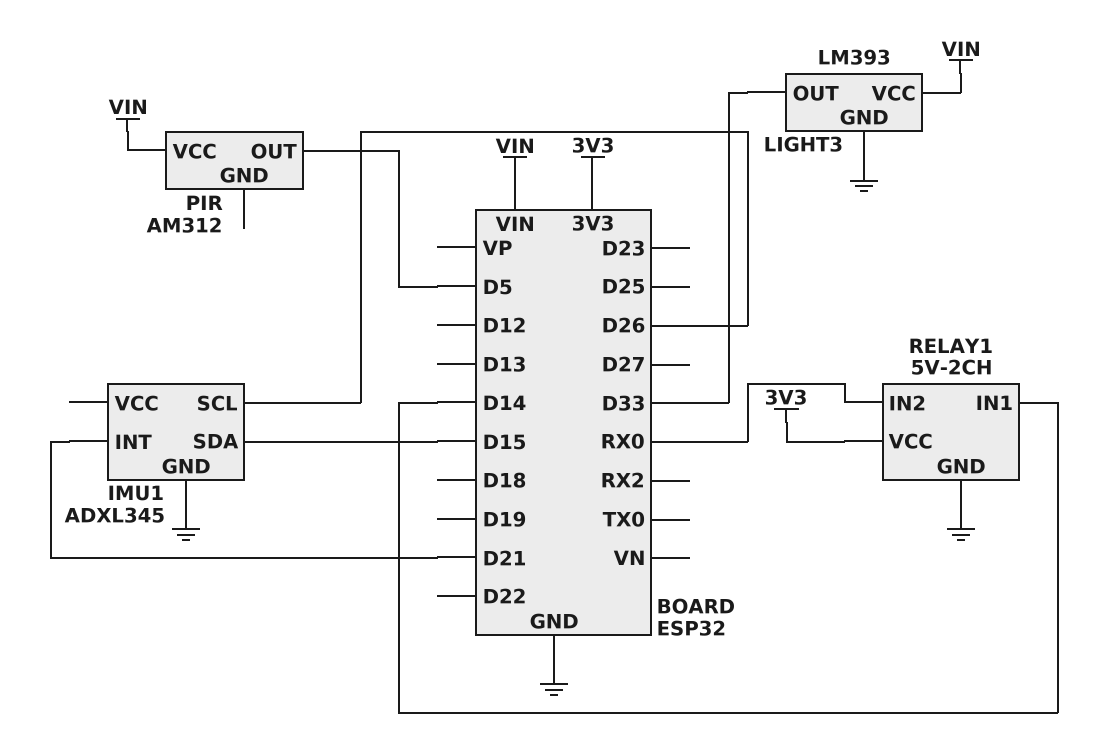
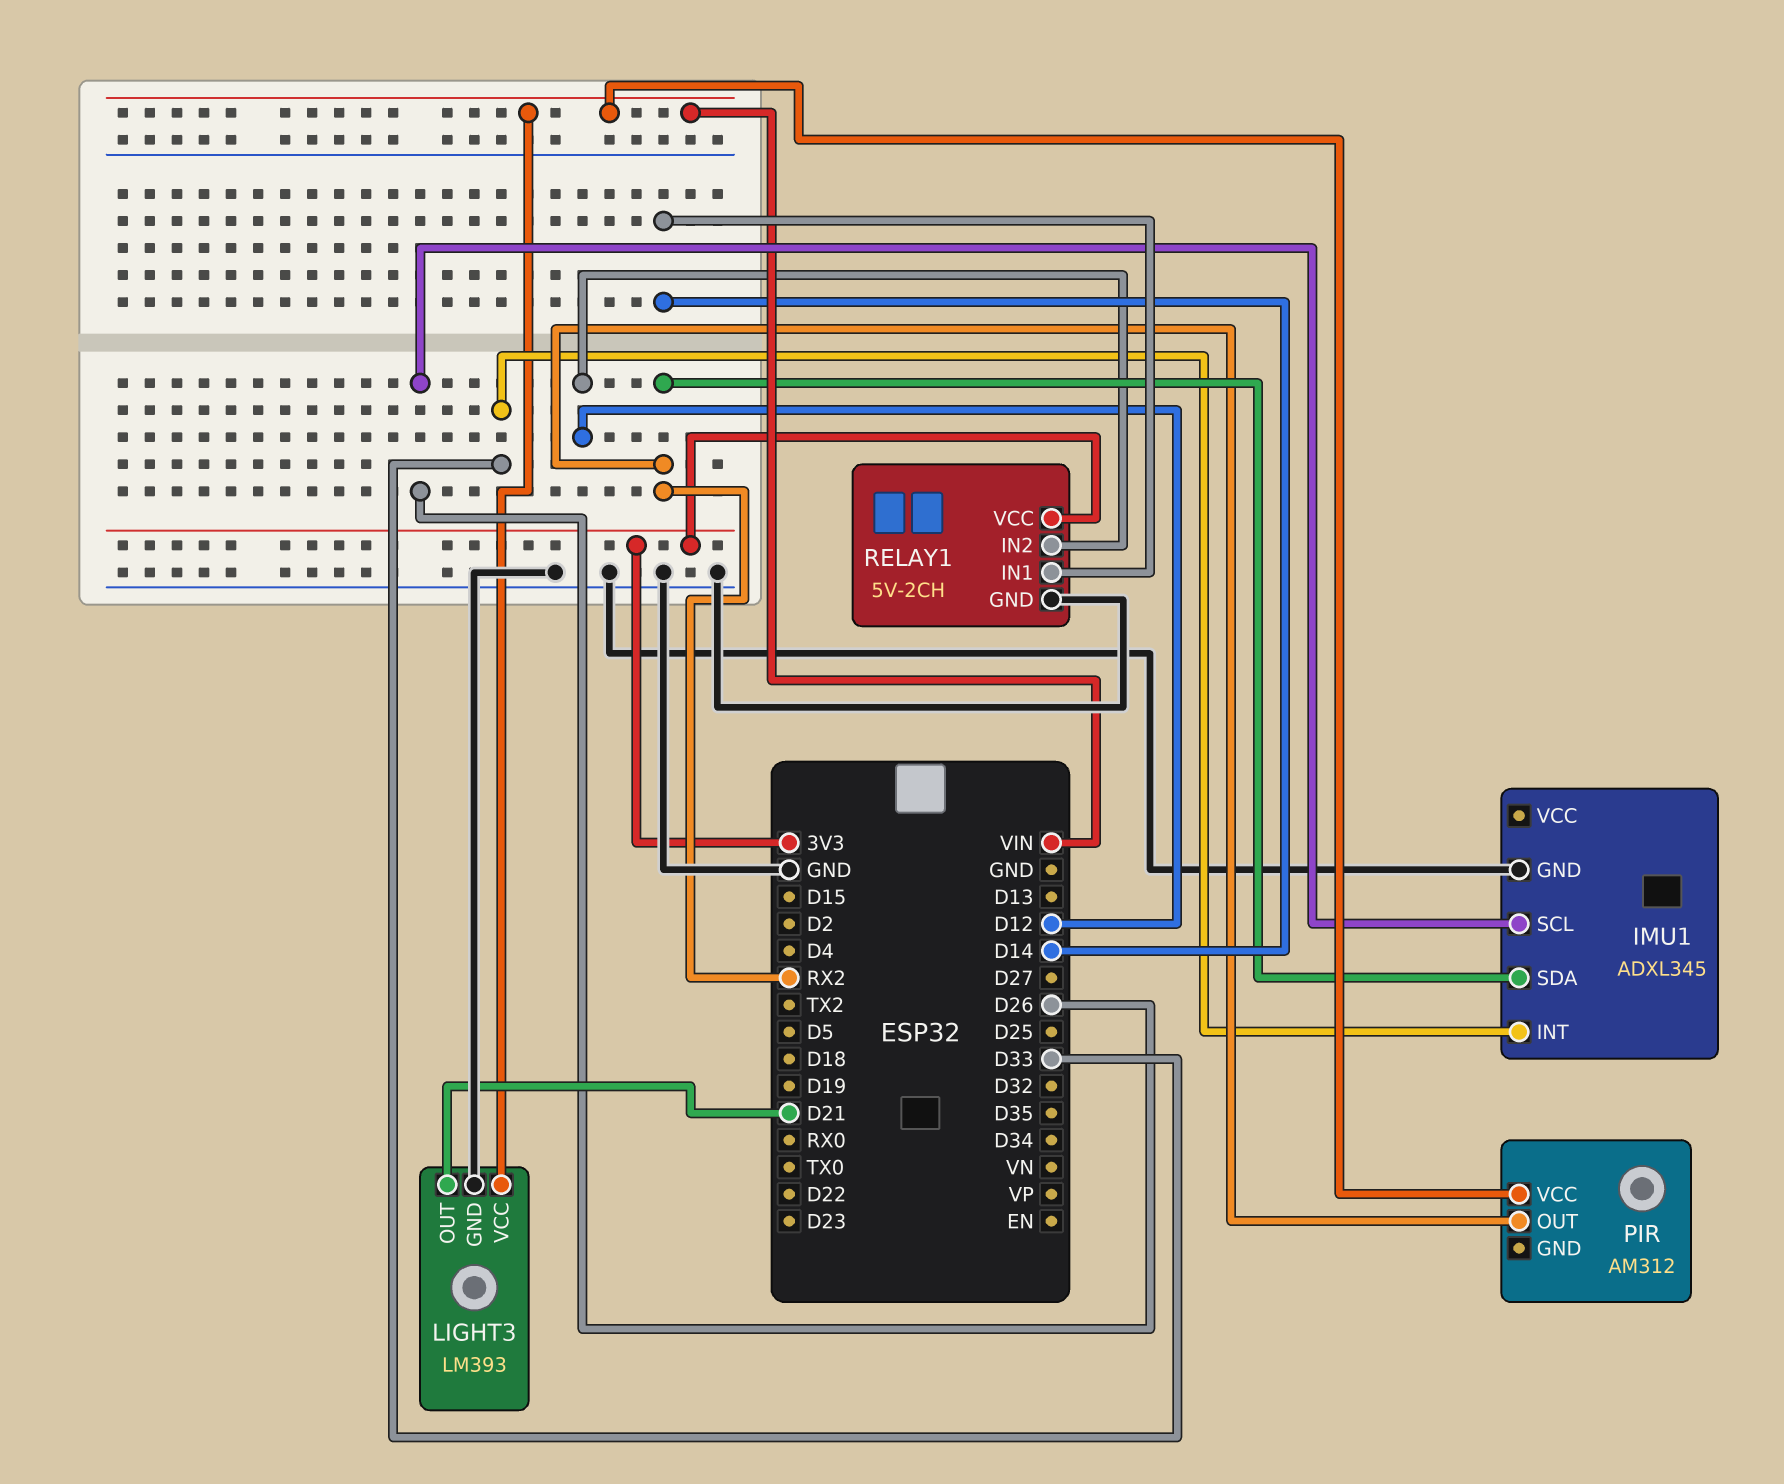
IMU1 pin INT: D21 -> D33
IMU1 pin SDA: D15 -> RX2
LIGHT3 pin OUT: D33 -> D21
PIR pin OUT: D5 -> RX2
RELAY1 pin IN2: RX0 -> D12

